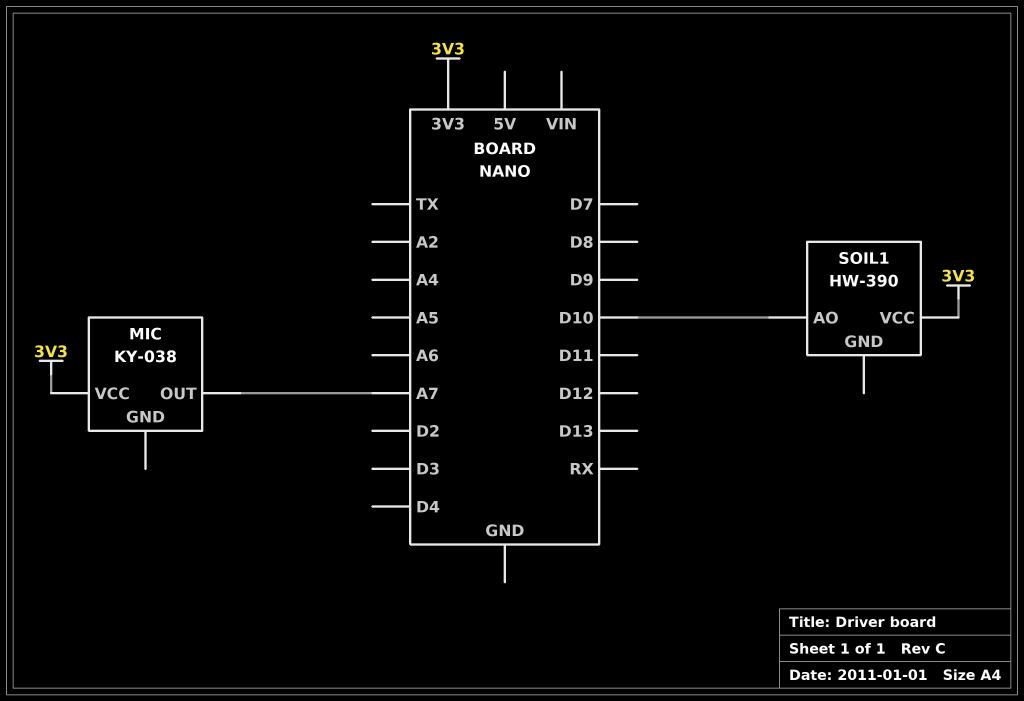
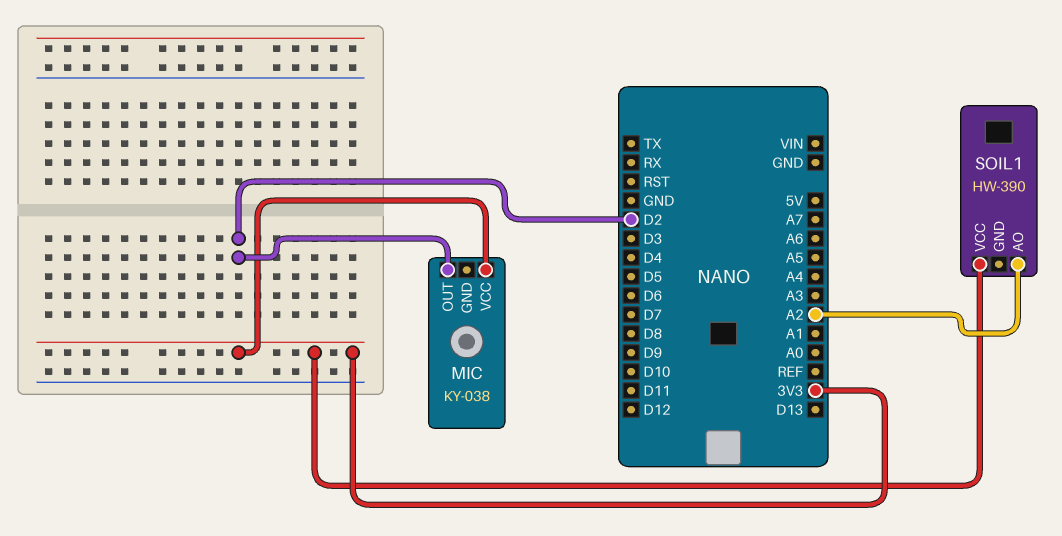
MIC pin OUT: A7 -> D2
SOIL1 pin AO: D10 -> A2

